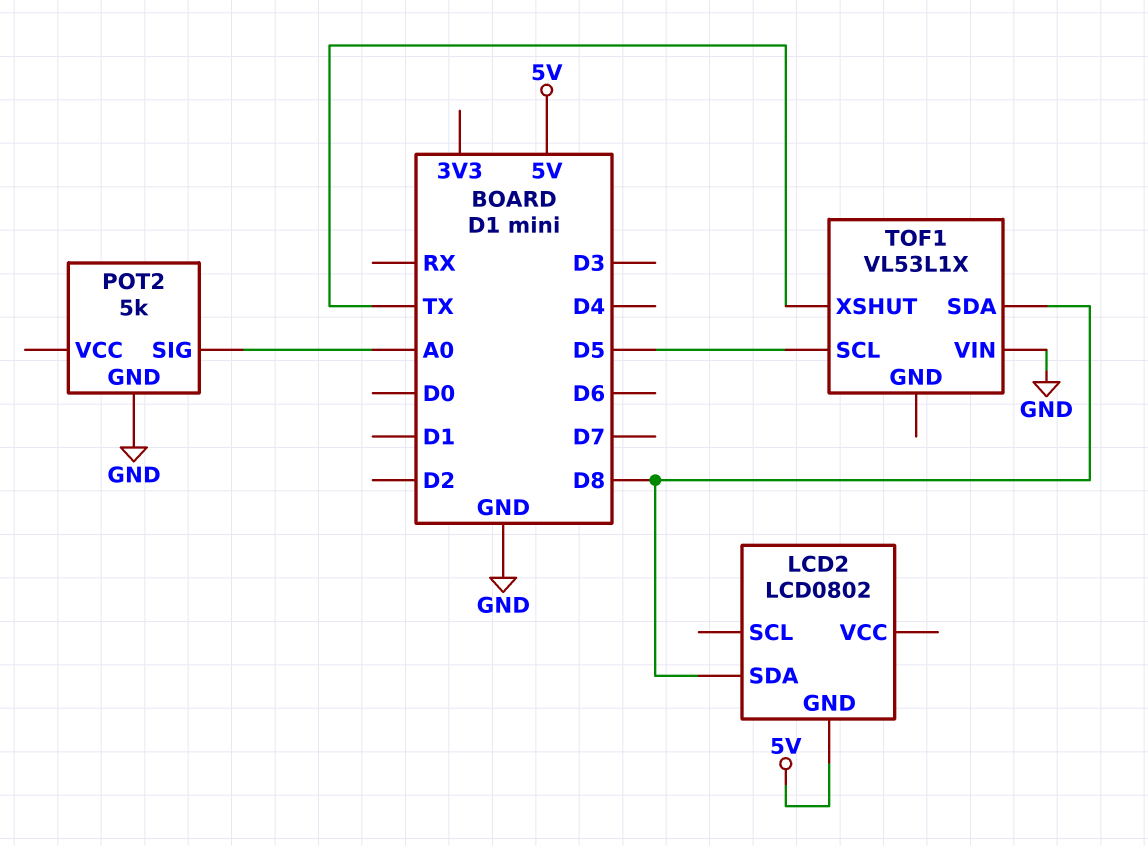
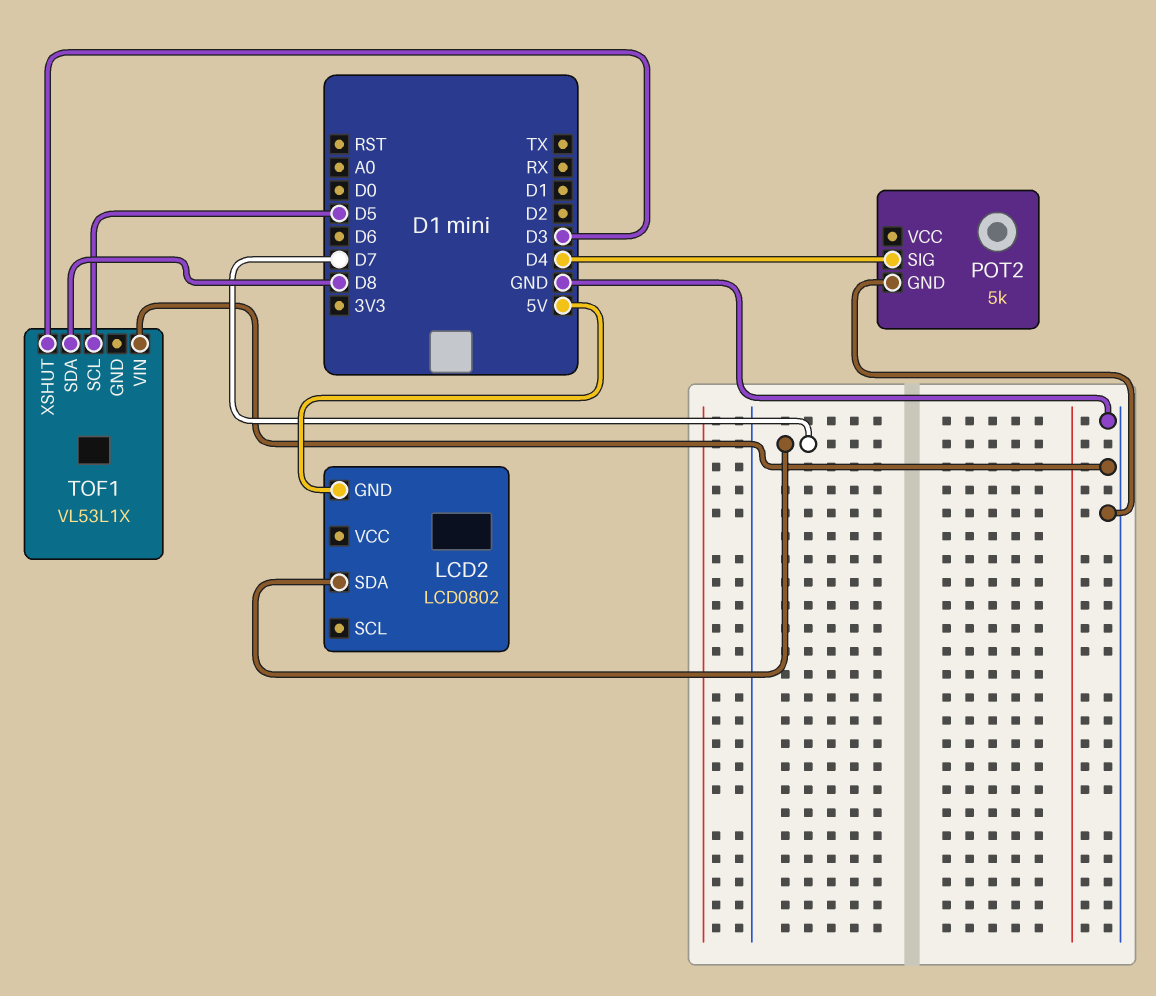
LCD2 pin SDA: D8 -> D7
POT2 pin SIG: A0 -> D4
TOF1 pin XSHUT: TX -> D3

